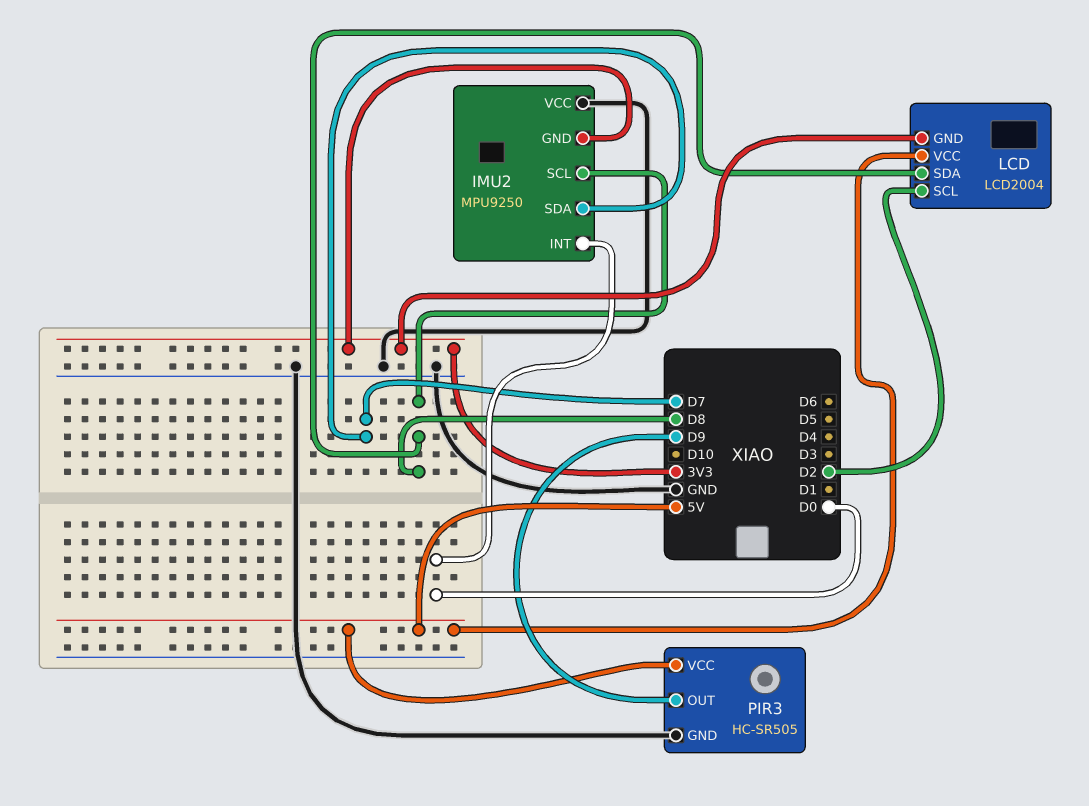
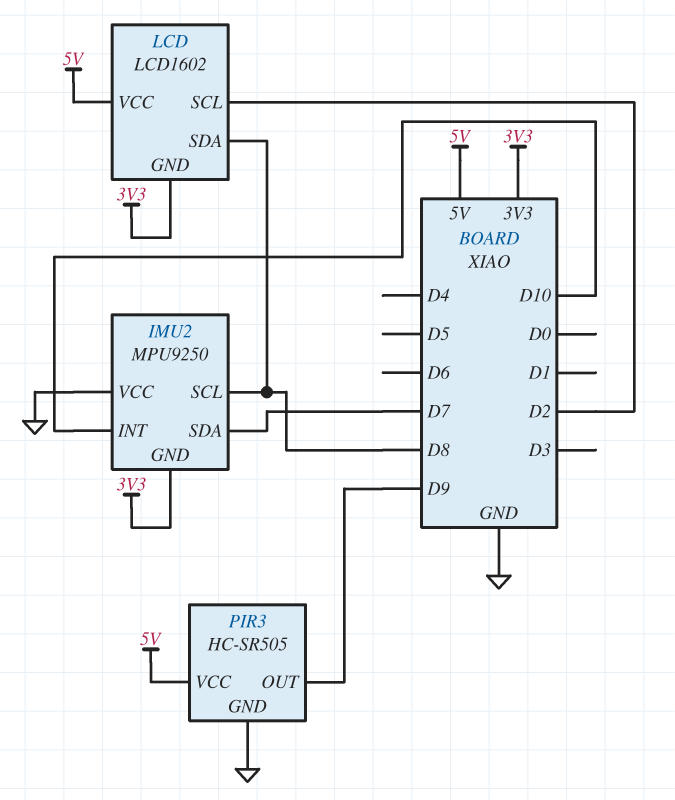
IMU2 pin INT: D0 -> D10
LCD: LCD2004 -> LCD1602

